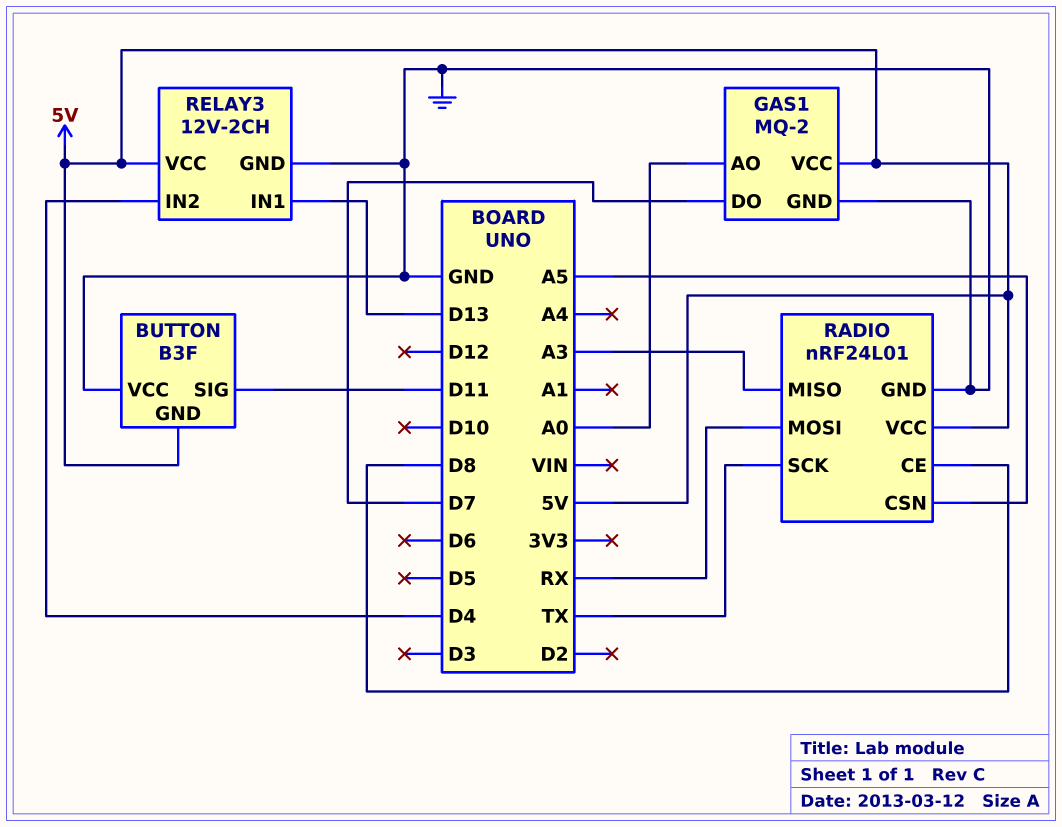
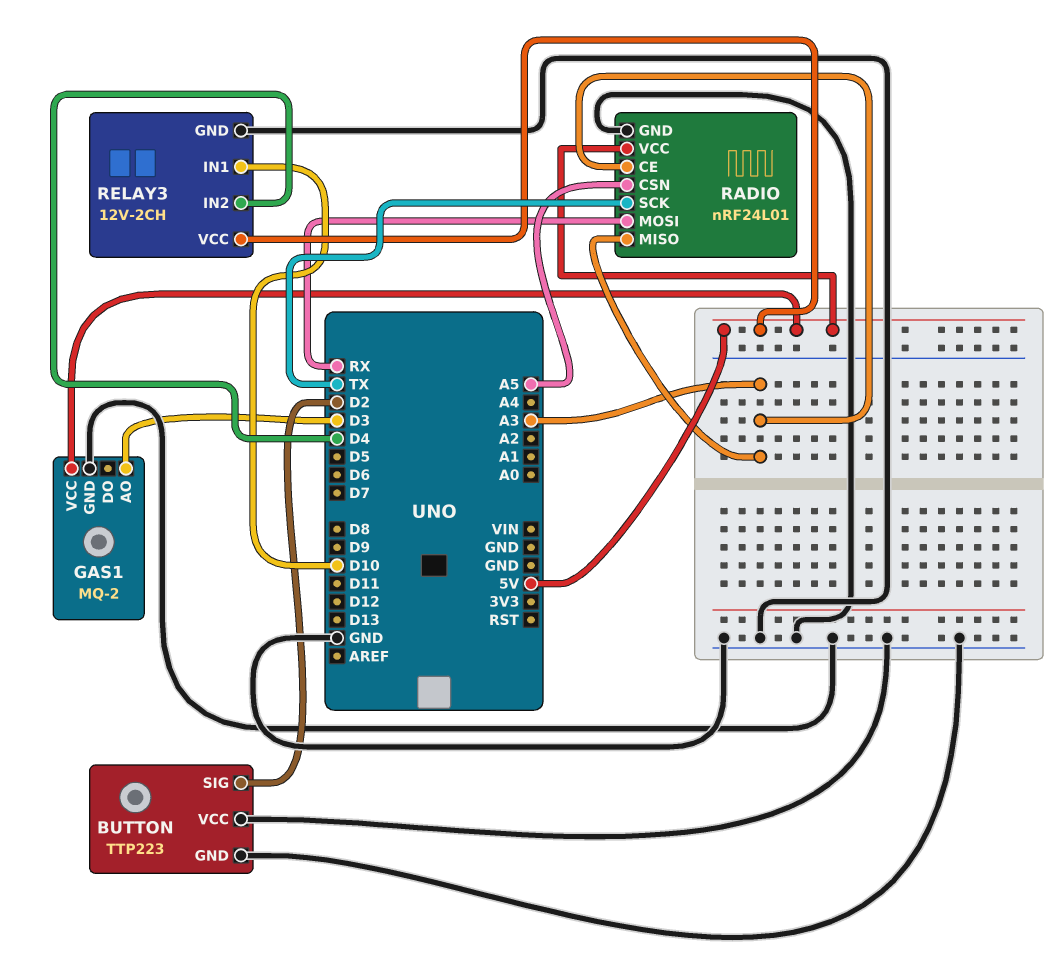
BUTTON: B3F -> TTP223
BUTTON pin GND: 5V -> GND
BUTTON pin SIG: D11 -> D2
GAS1 pin AO: A0 -> D3
GAS1 pin DO: D7 -> none
RADIO pin CE: D8 -> A3
RELAY3 pin IN1: D13 -> D10

